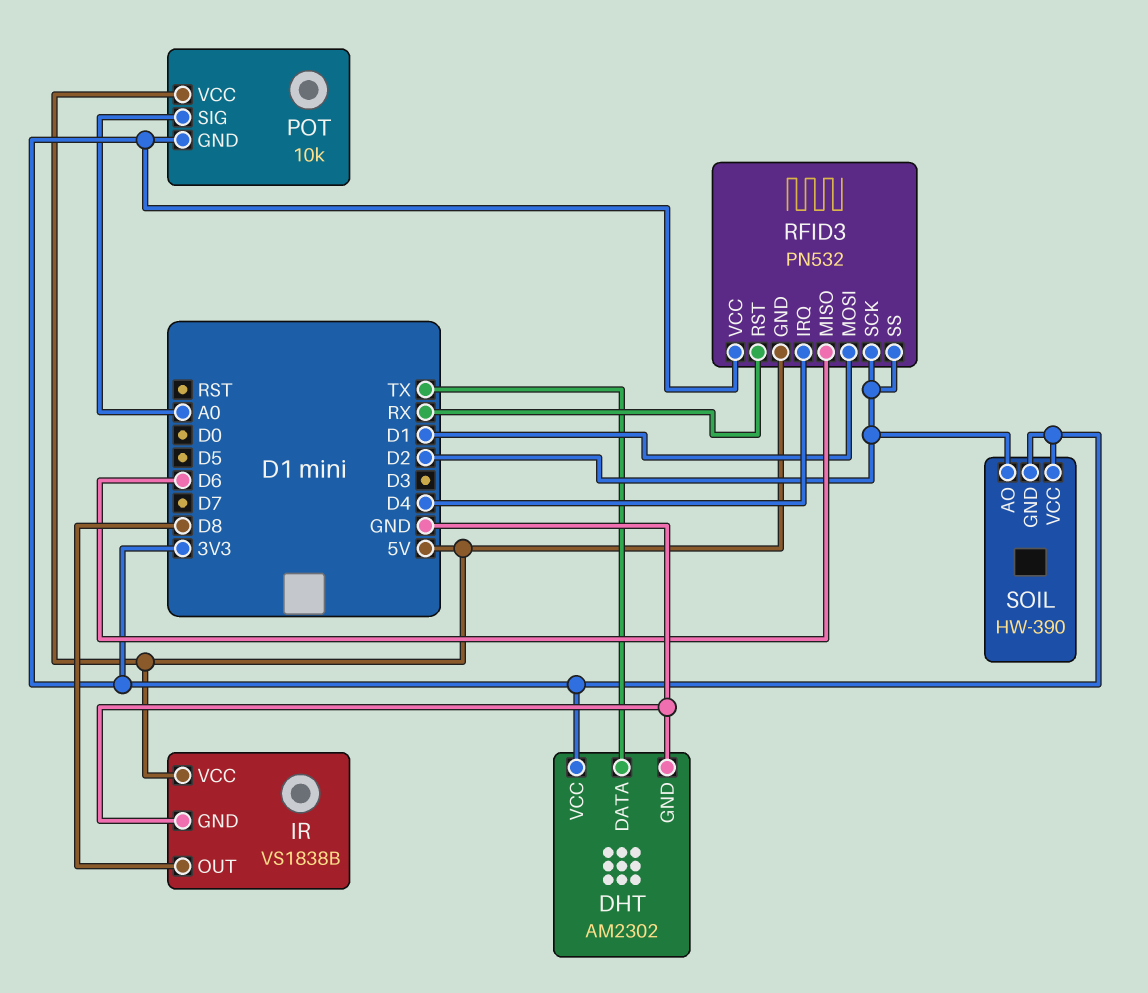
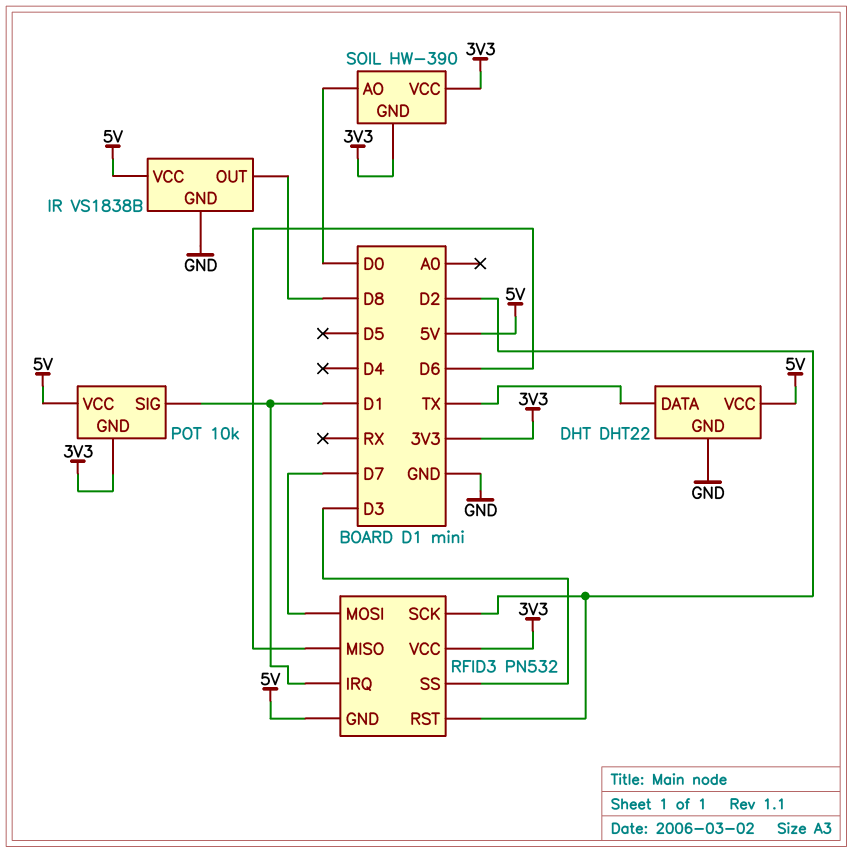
DHT: AM2302 -> DHT22
DHT pin VCC: 3V3 -> 5V
POT pin SIG: A0 -> D1
RFID3 pin IRQ: D4 -> D1
RFID3 pin MOSI: D1 -> D7
RFID3 pin RST: RX -> D2
RFID3 pin SS: D2 -> D3
SOIL pin AO: D2 -> D0

